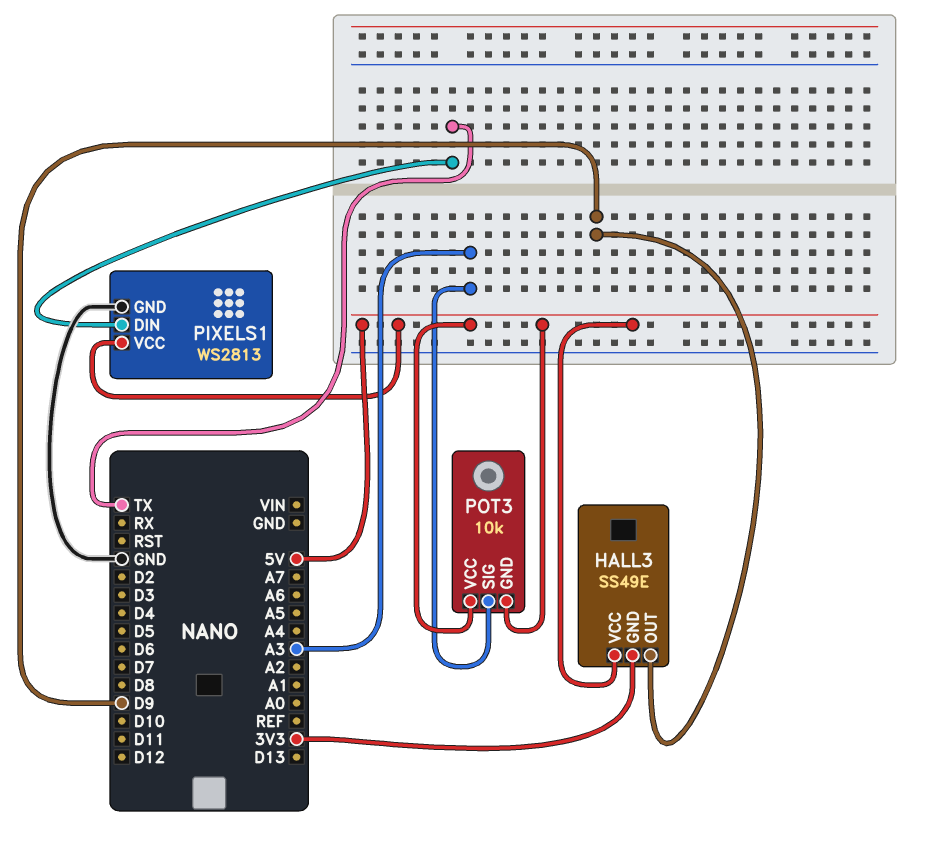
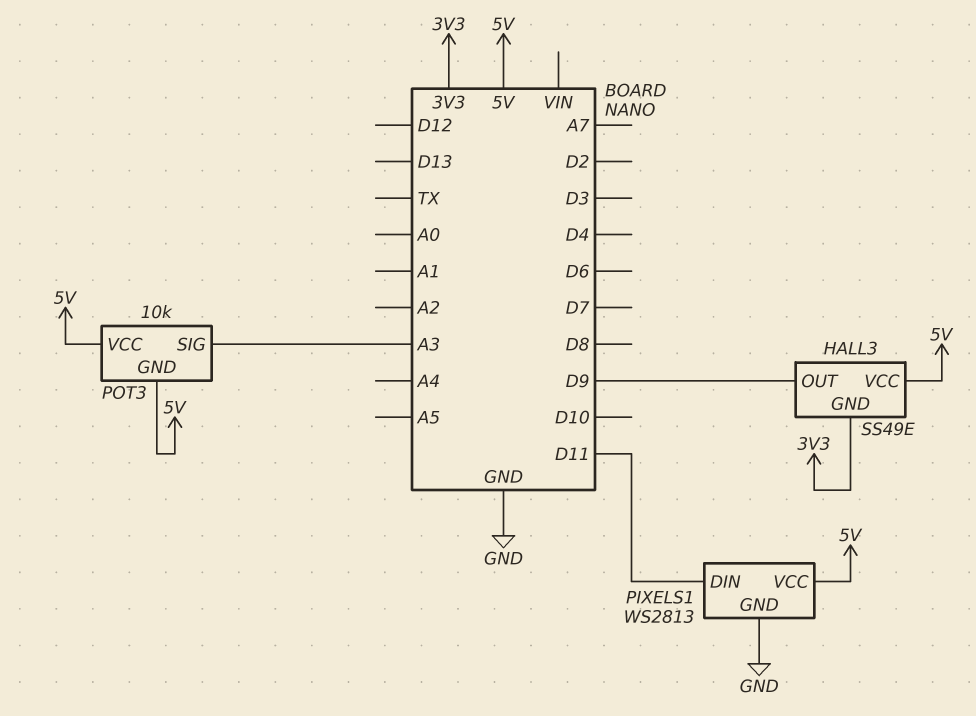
PIXELS1 pin DIN: TX -> D11

